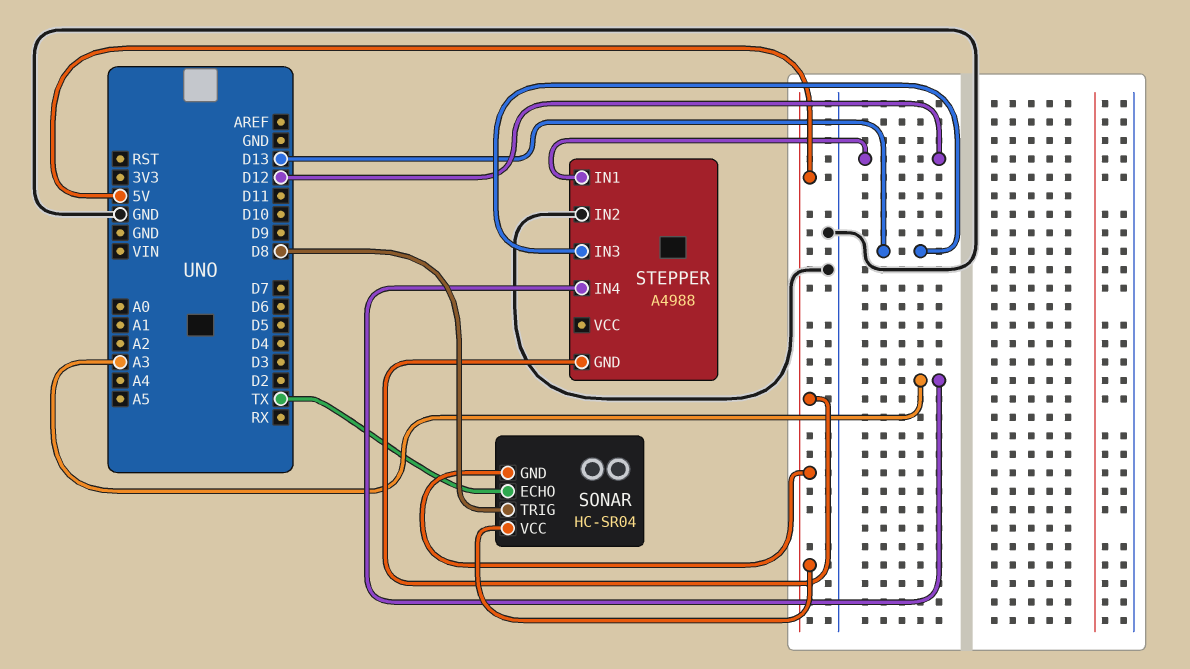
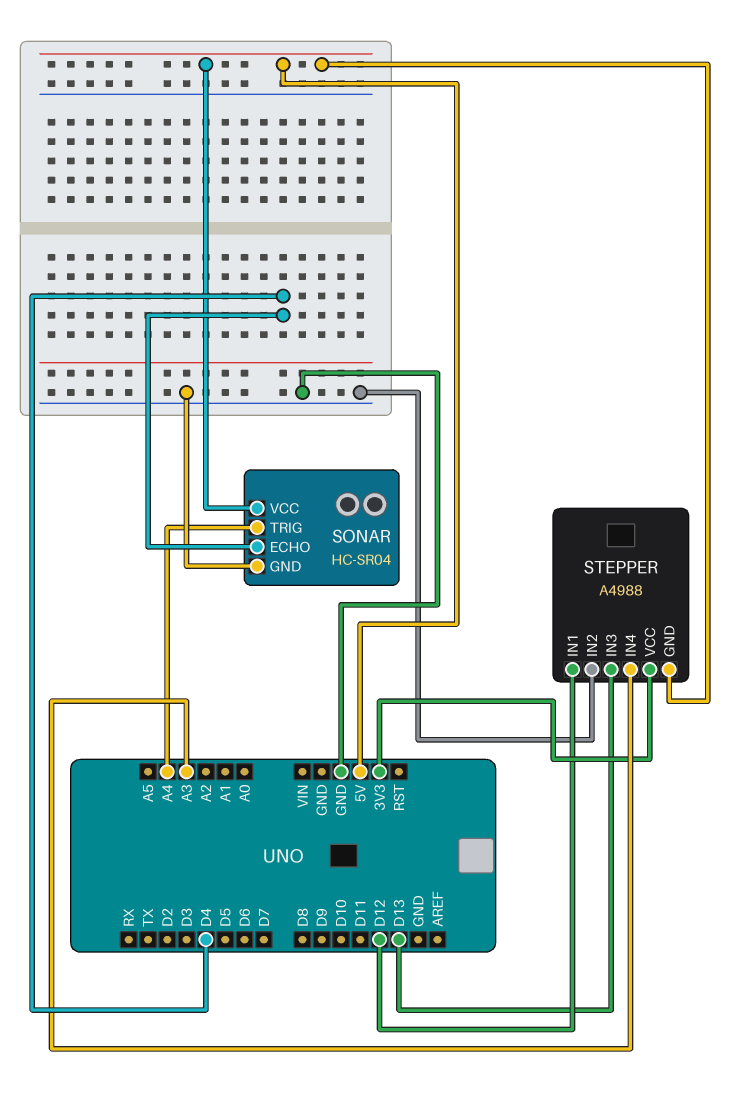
SONAR pin ECHO: TX -> D4
SONAR pin GND: 5V -> GND
SONAR pin TRIG: D8 -> A4
STEPPER pin VCC: none -> 3V3

